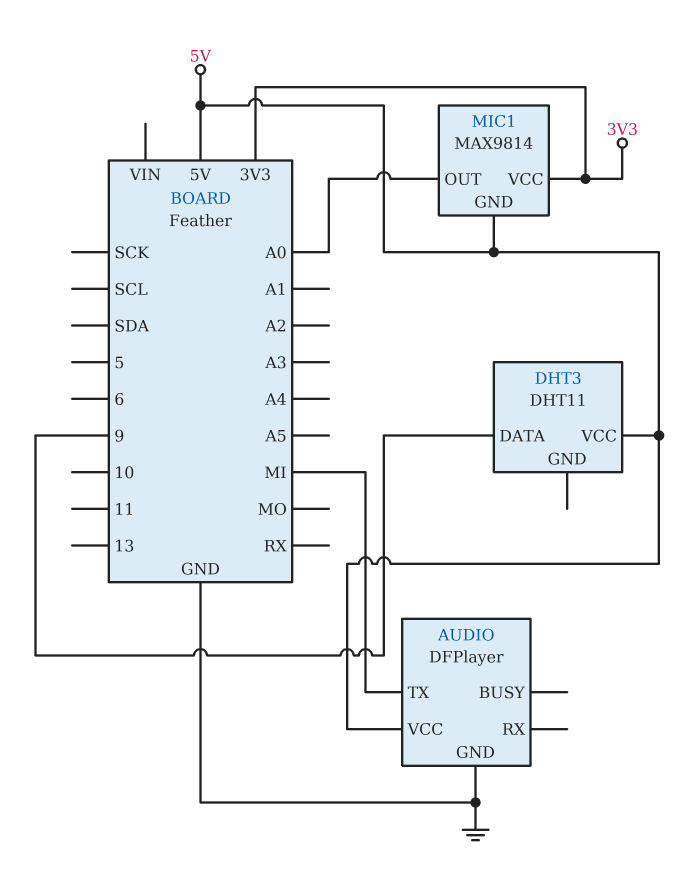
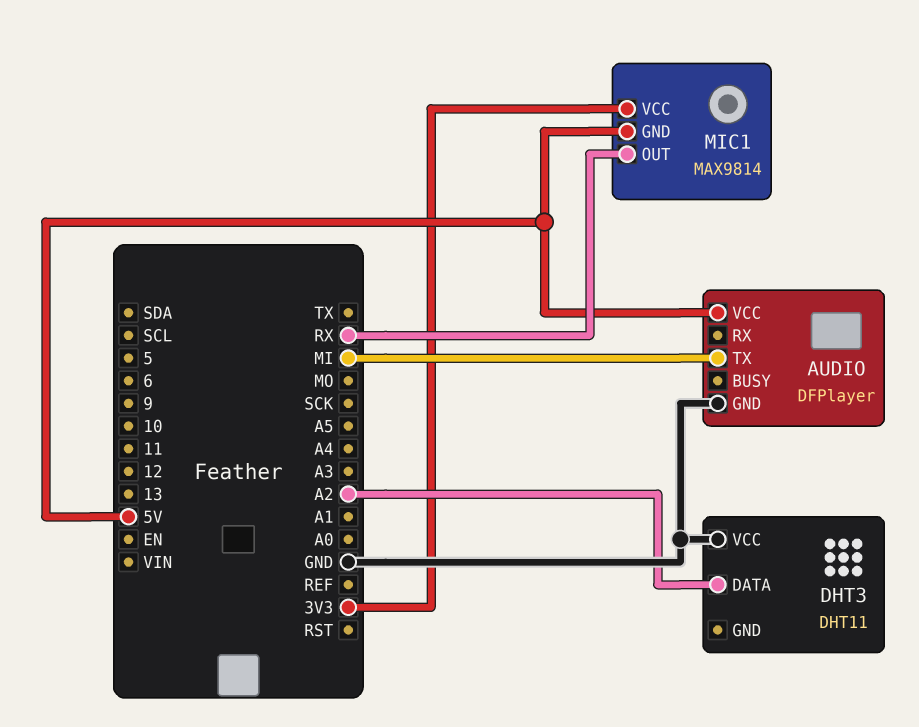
DHT3 pin DATA: 9 -> A2
DHT3 pin VCC: 5V -> GND
MIC1 pin OUT: A0 -> RX

